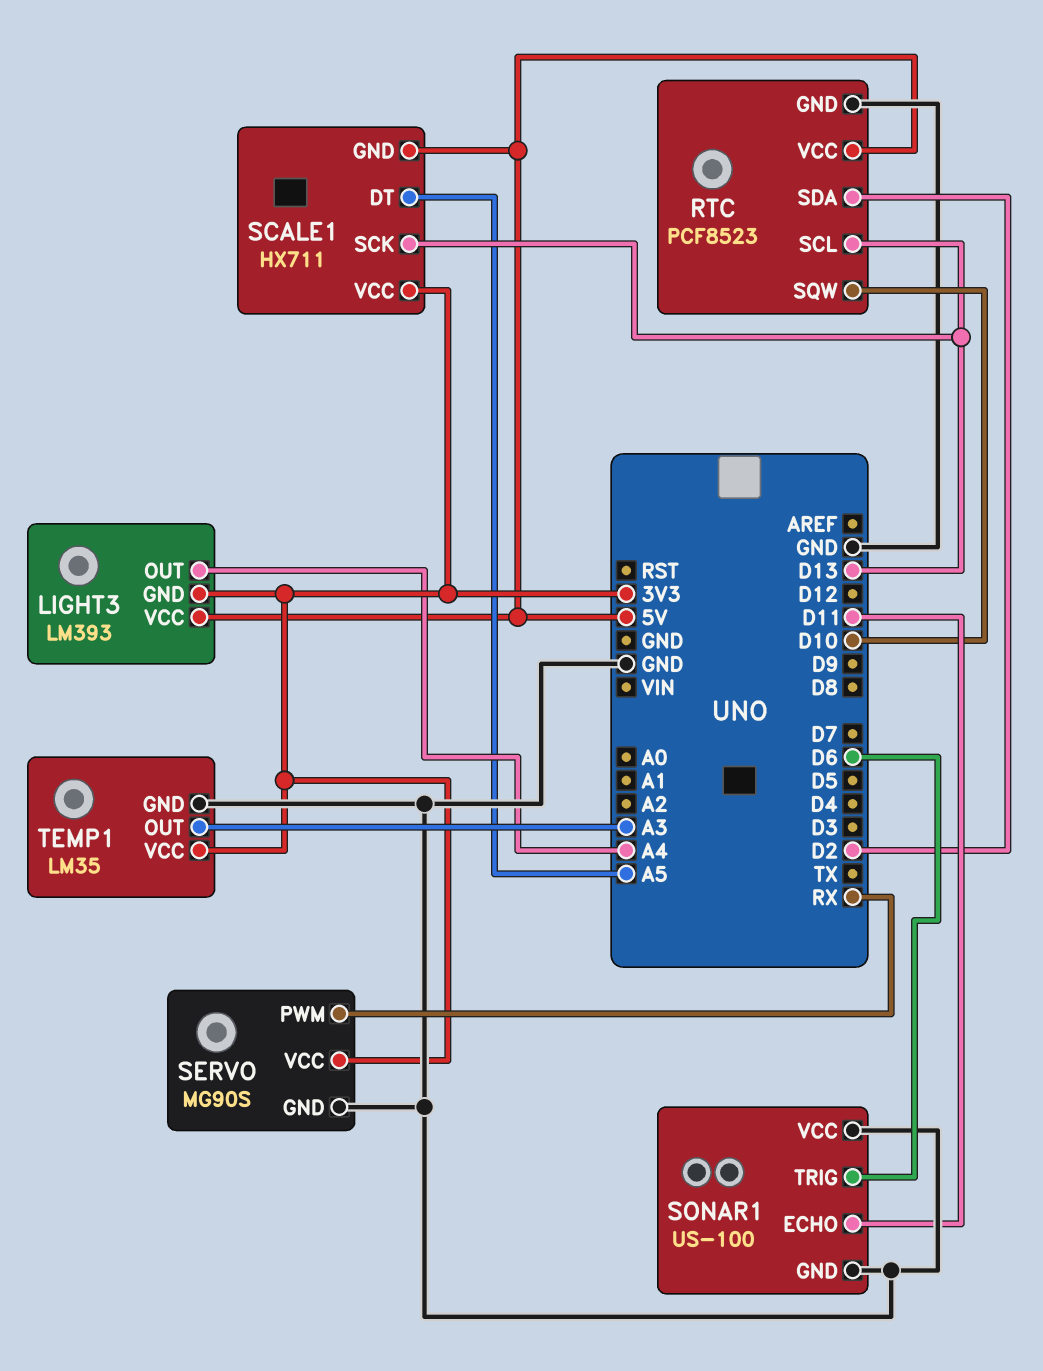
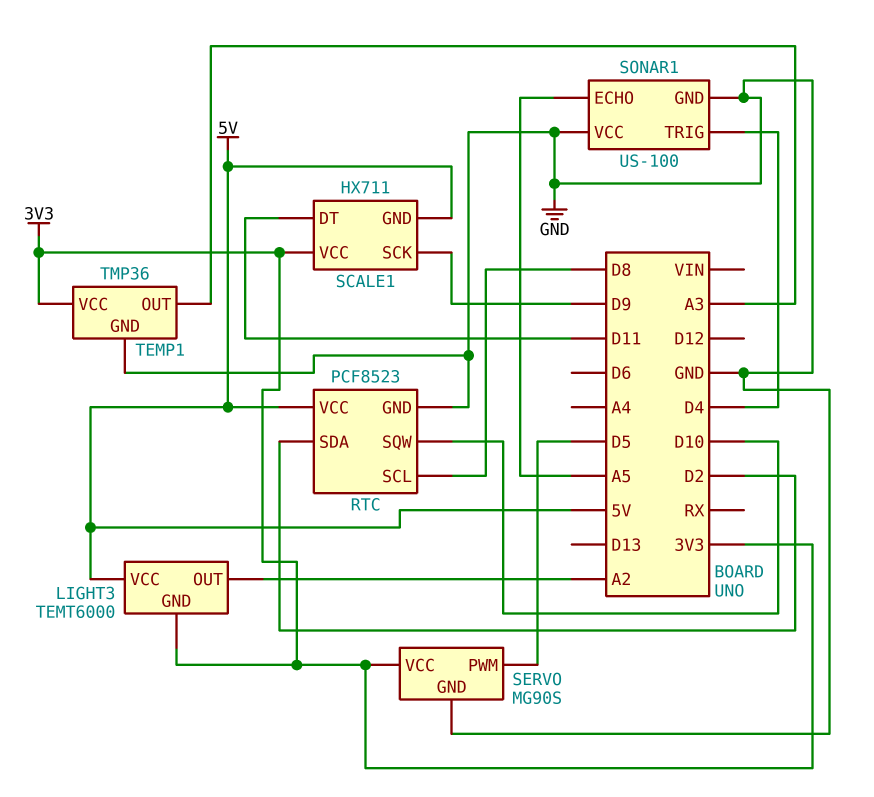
LIGHT3: LM393 -> TEMT6000
LIGHT3 pin OUT: A4 -> A2
RTC pin SCL: D13 -> D8
SCALE1 pin DT: A5 -> D11
SCALE1 pin SCK: D13 -> D9
SERVO pin PWM: RX -> D5
SONAR1 pin ECHO: D11 -> A5
SONAR1 pin TRIG: D6 -> D4
TEMP1: LM35 -> TMP36

